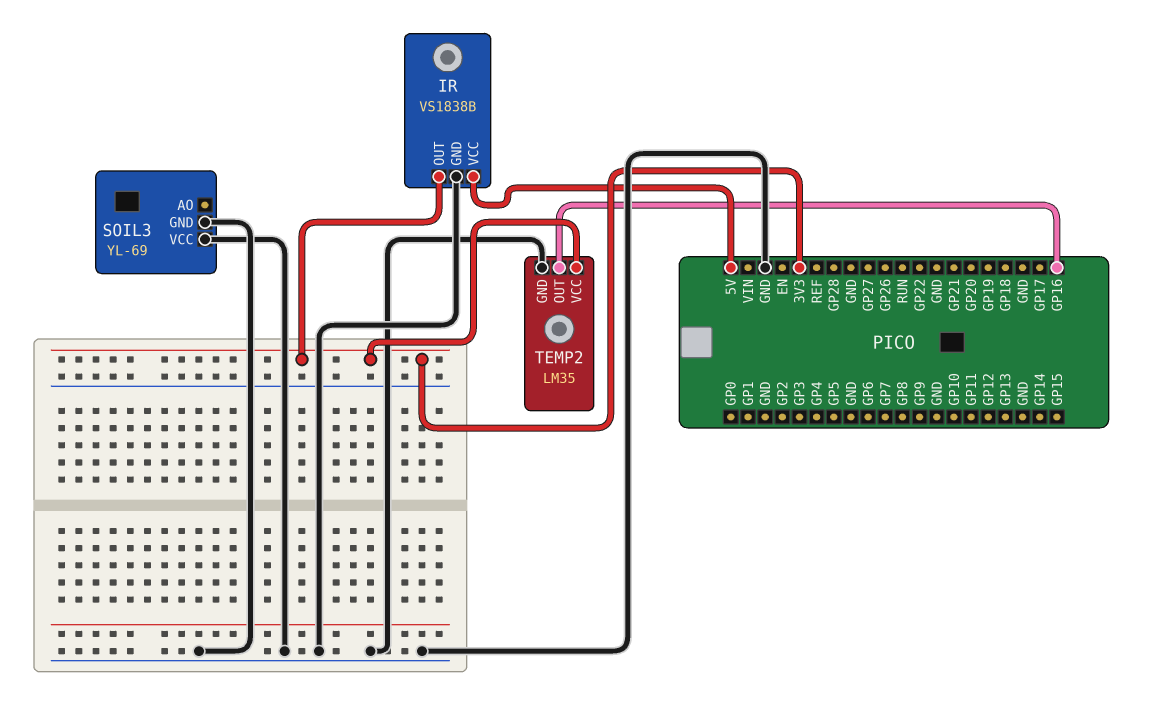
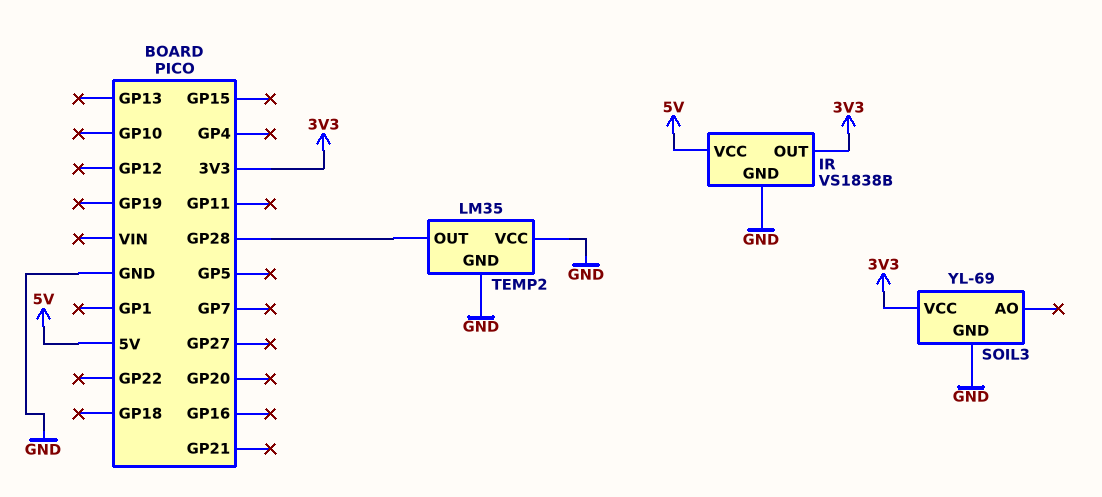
SOIL3 pin VCC: GND -> 3V3
TEMP2 pin OUT: GP16 -> GP28
TEMP2 pin VCC: 3V3 -> GND

